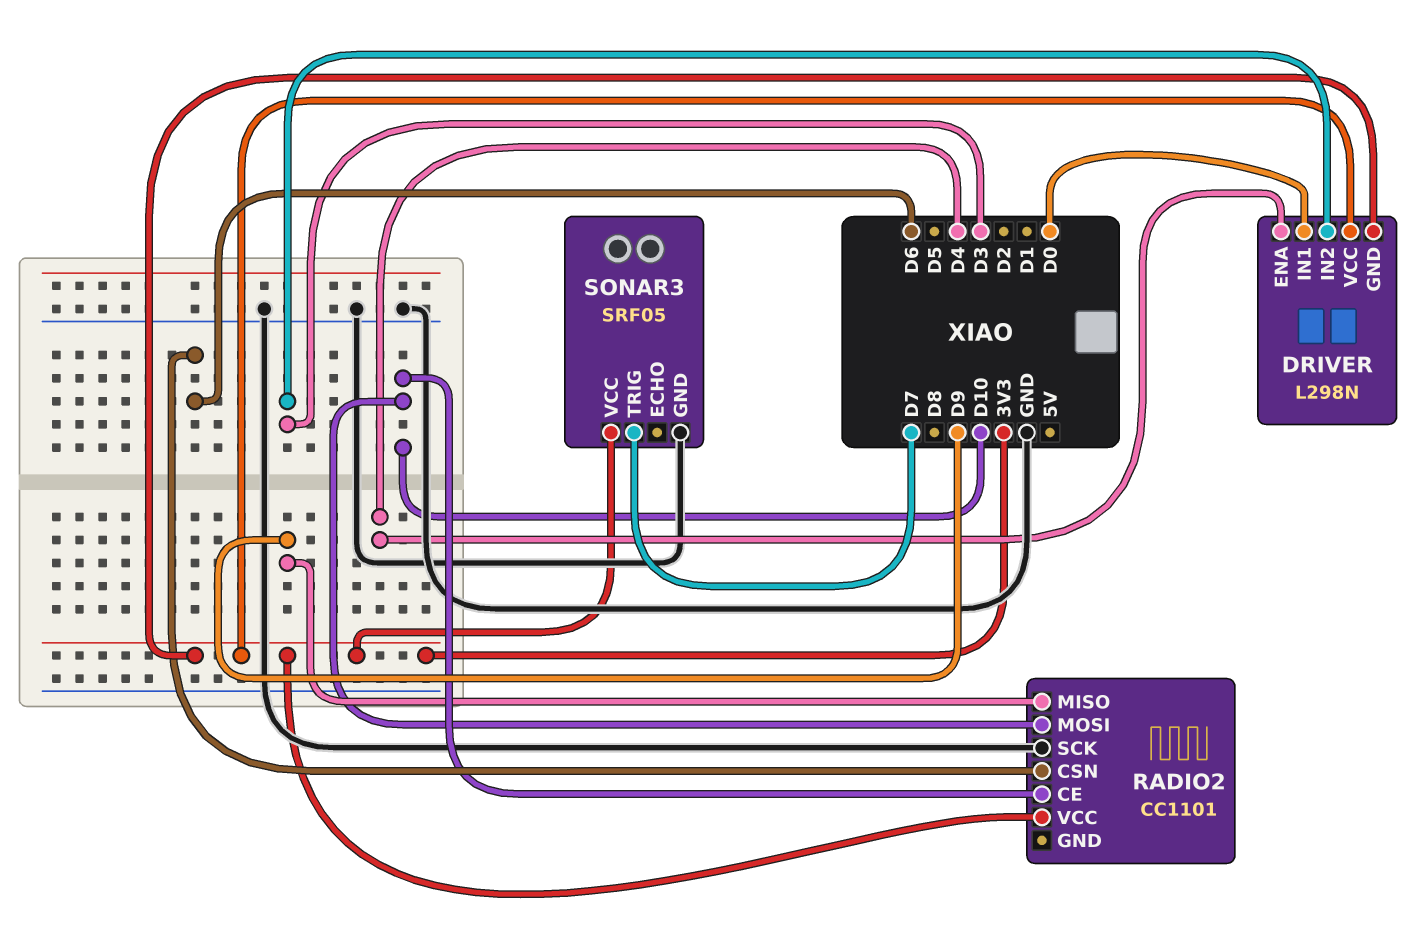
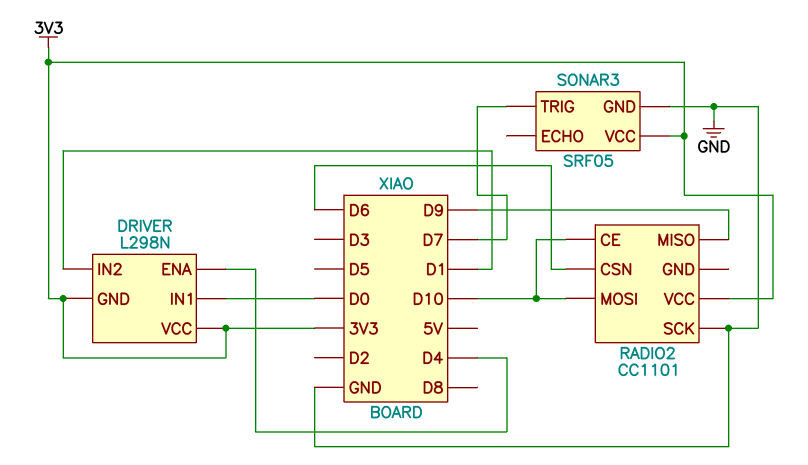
DRIVER pin IN2: D3 -> D1

